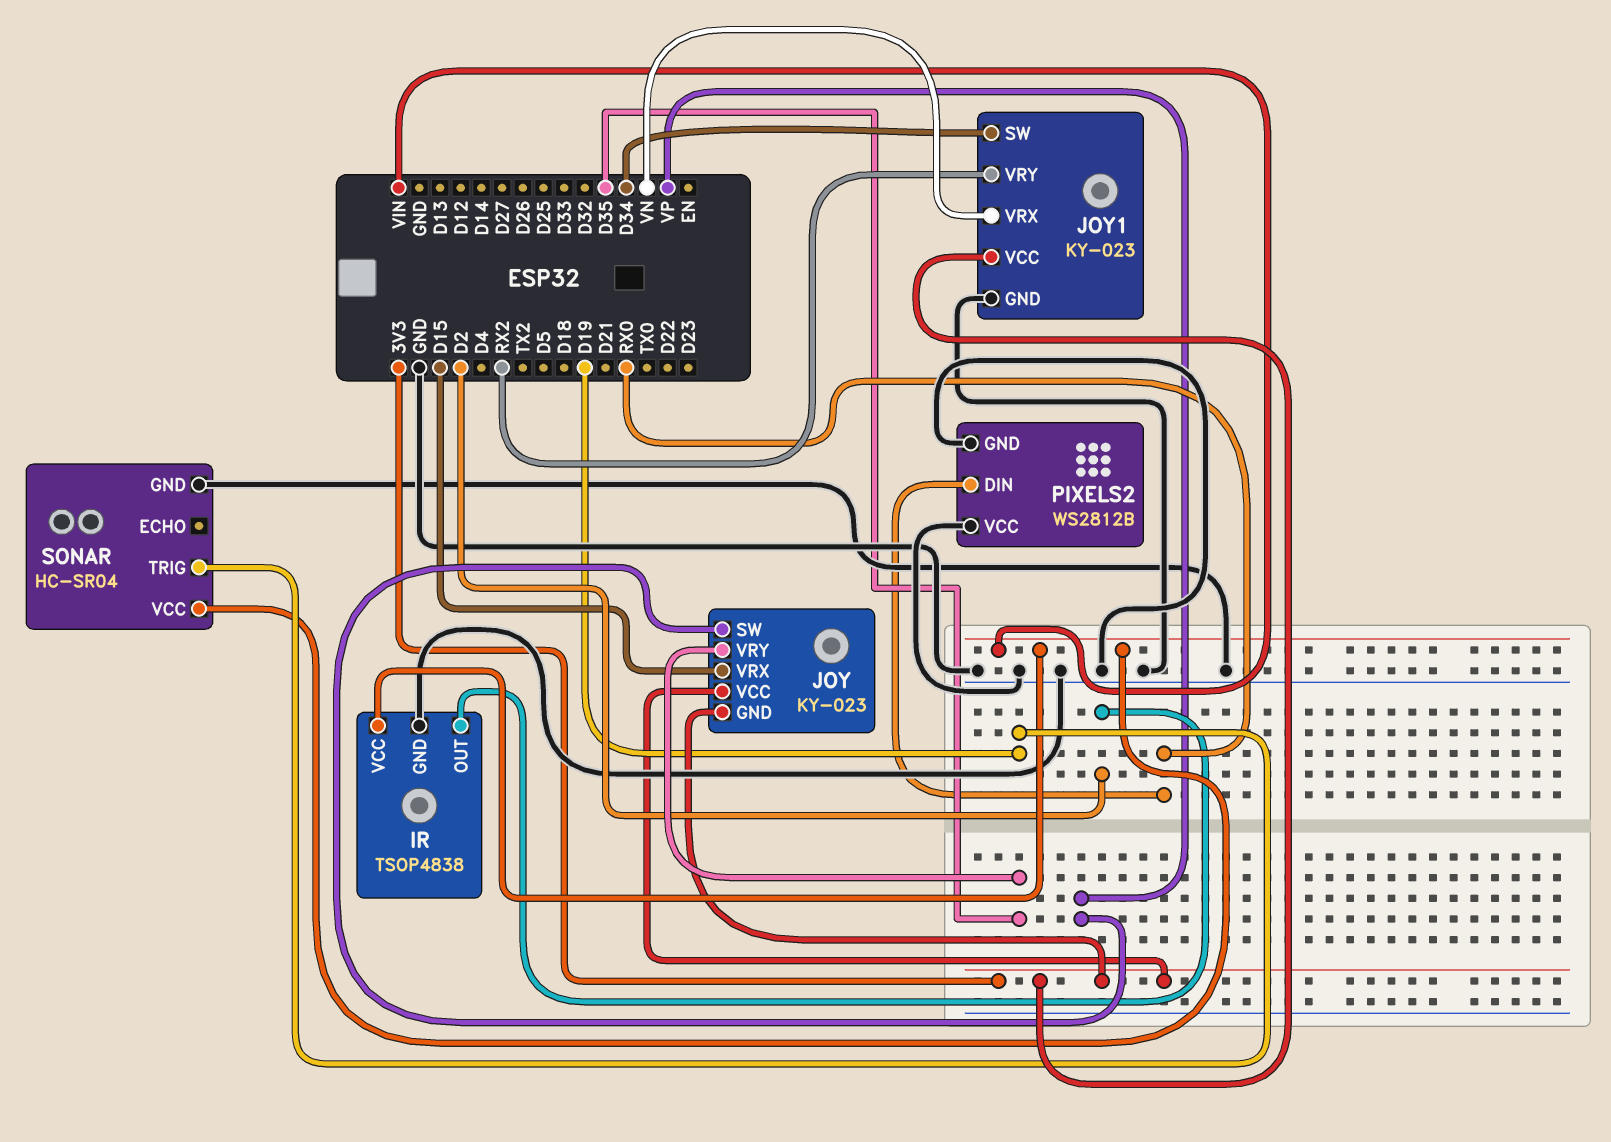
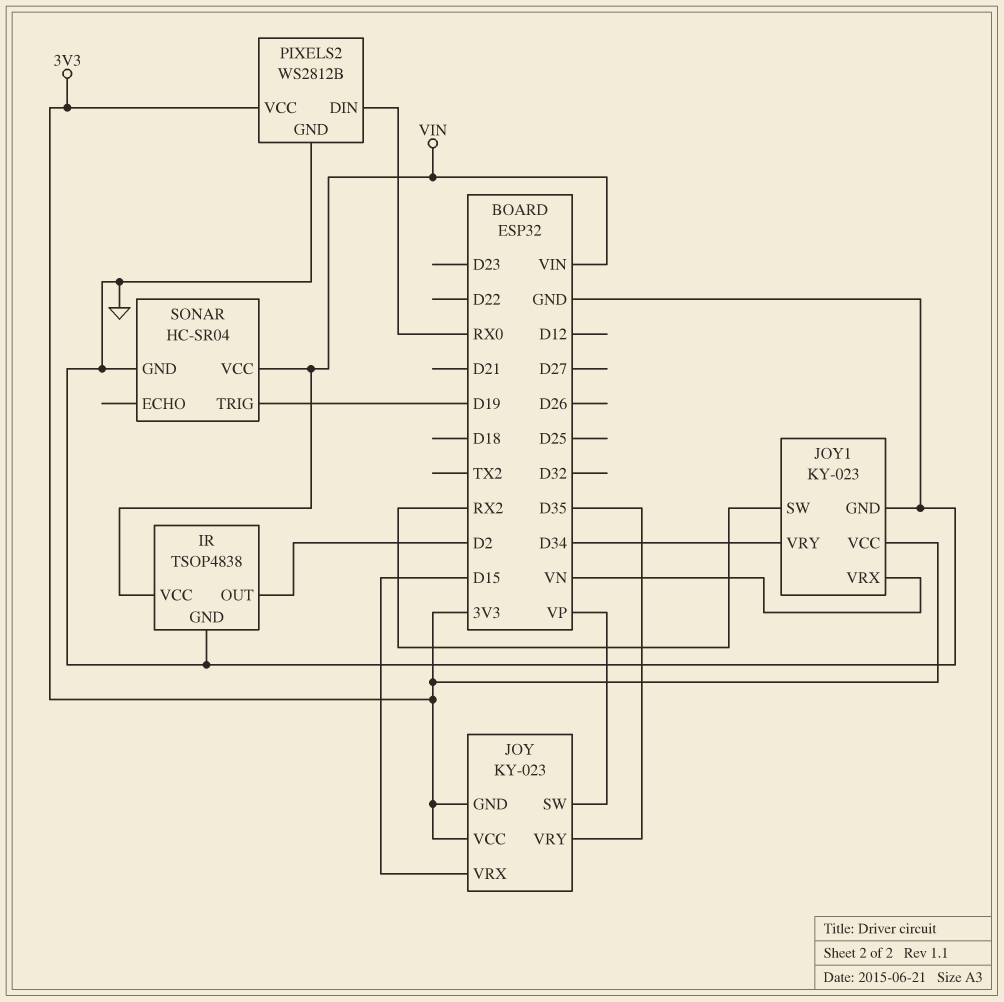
JOY1 pin SW: D34 -> RX2
JOY1 pin VRY: RX2 -> D34
PIXELS2 pin VCC: GND -> 3V3

